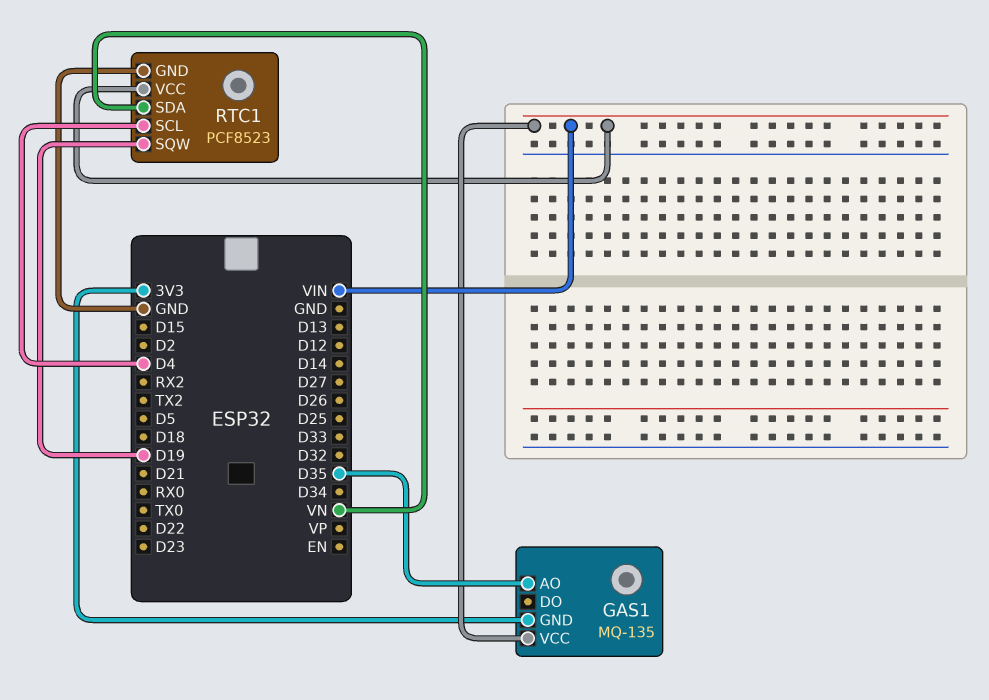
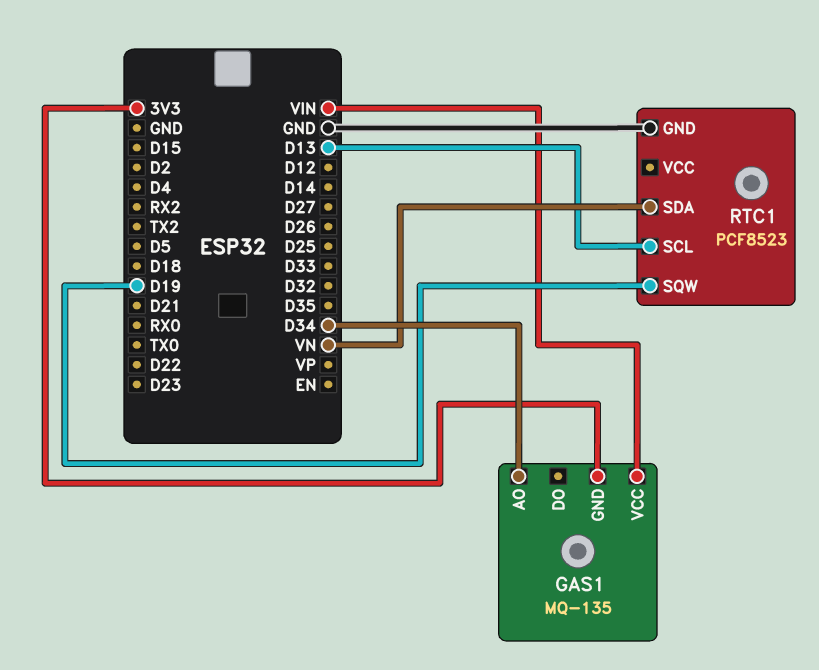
GAS1 pin AO: D35 -> D34
RTC1 pin SCL: D4 -> D13
RTC1 pin VCC: VIN -> none

